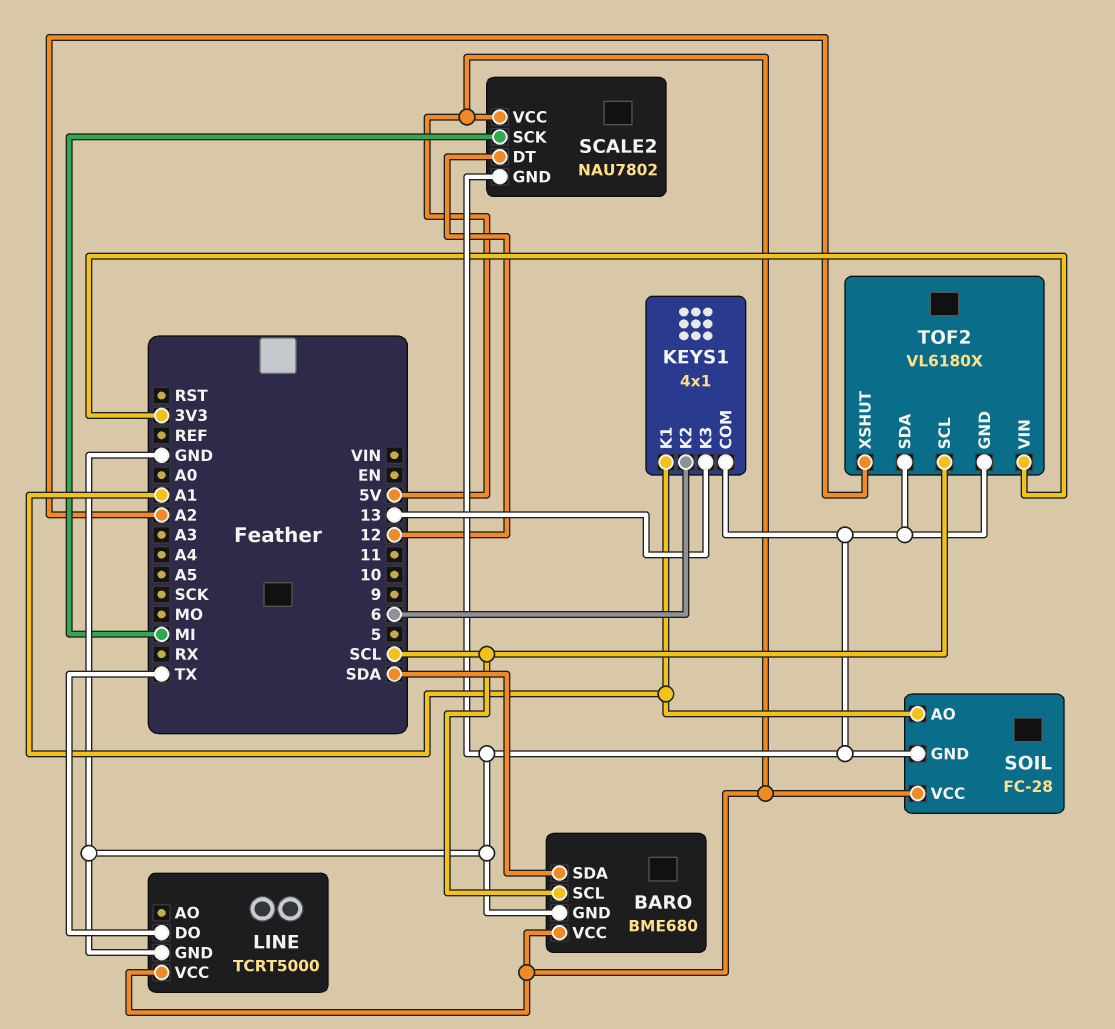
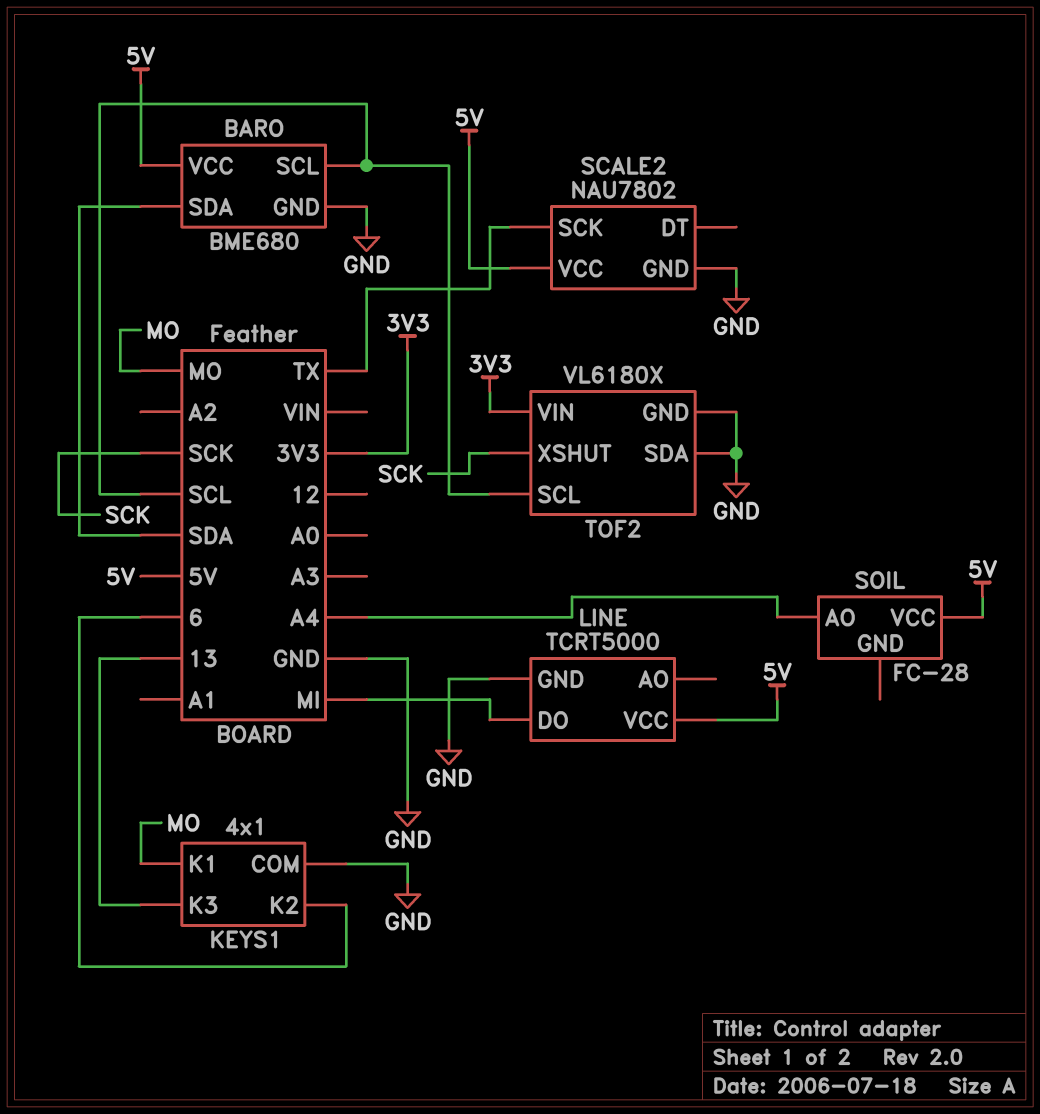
KEYS1 pin K1: A1 -> MO
LINE pin DO: TX -> MI
SCALE2 pin DT: 12 -> none
SCALE2 pin SCK: MI -> TX
SOIL pin AO: A1 -> A4
SOIL pin GND: GND -> none
TOF2 pin XSHUT: A2 -> SCK

